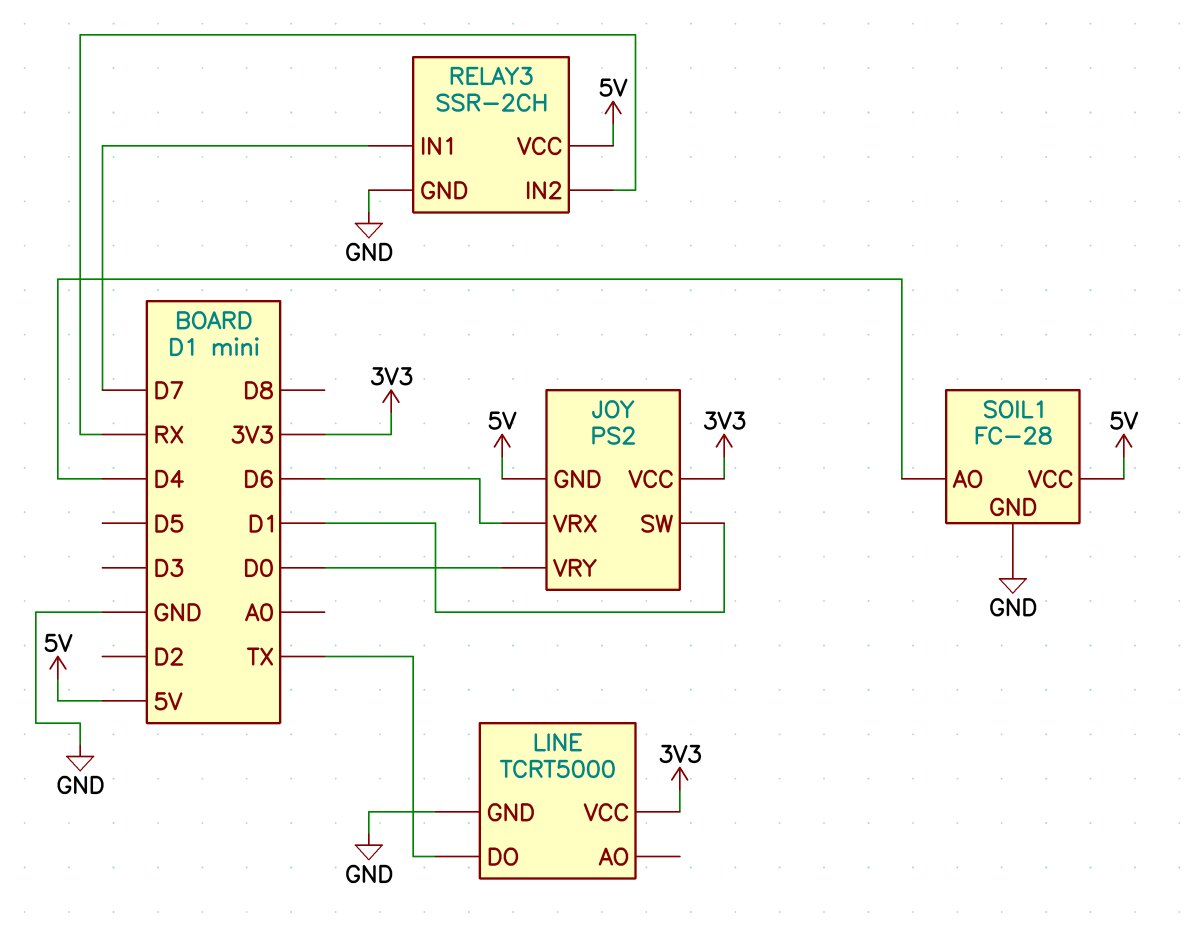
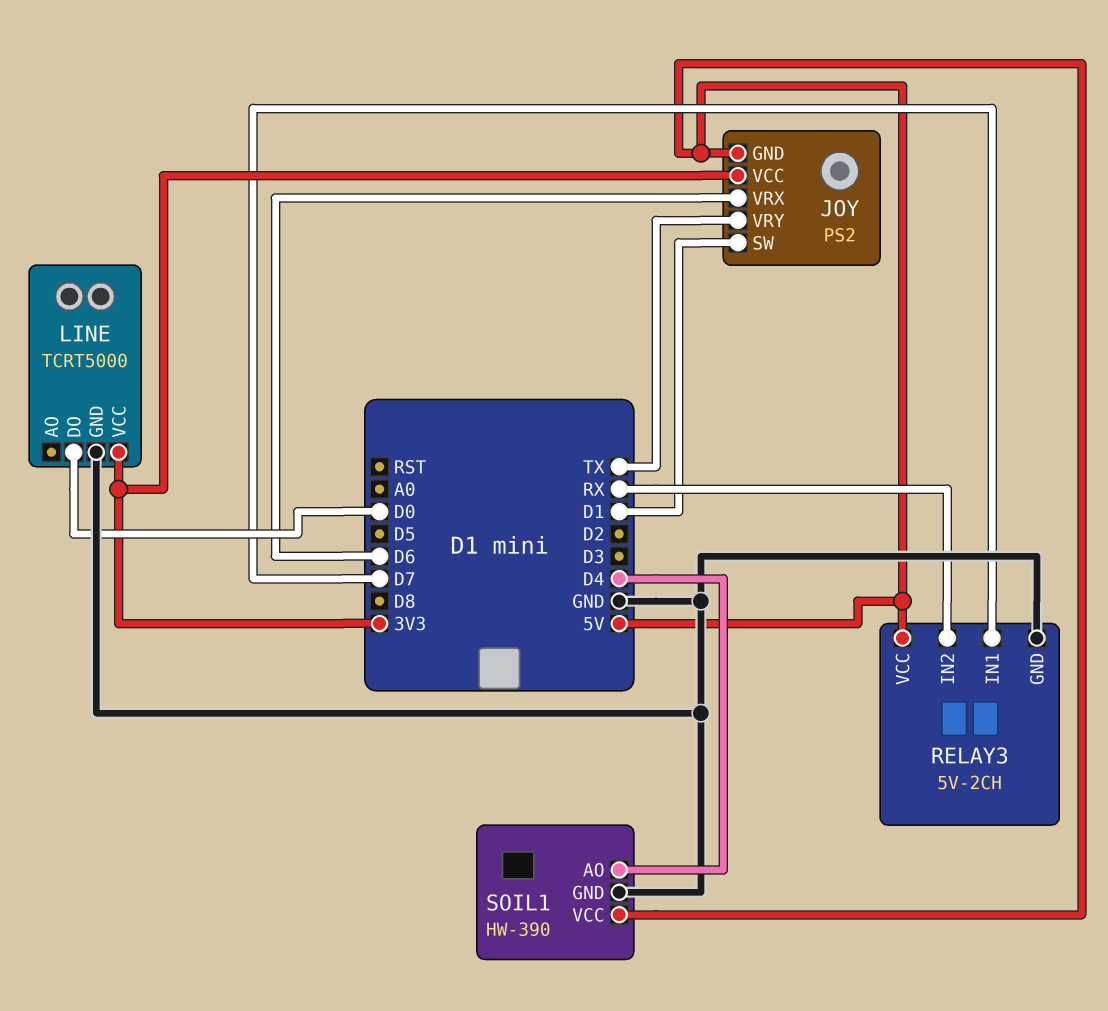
JOY pin VRY: D0 -> TX
LINE pin DO: TX -> D0
RELAY3: SSR-2CH -> 5V-2CH
SOIL1: FC-28 -> HW-390

